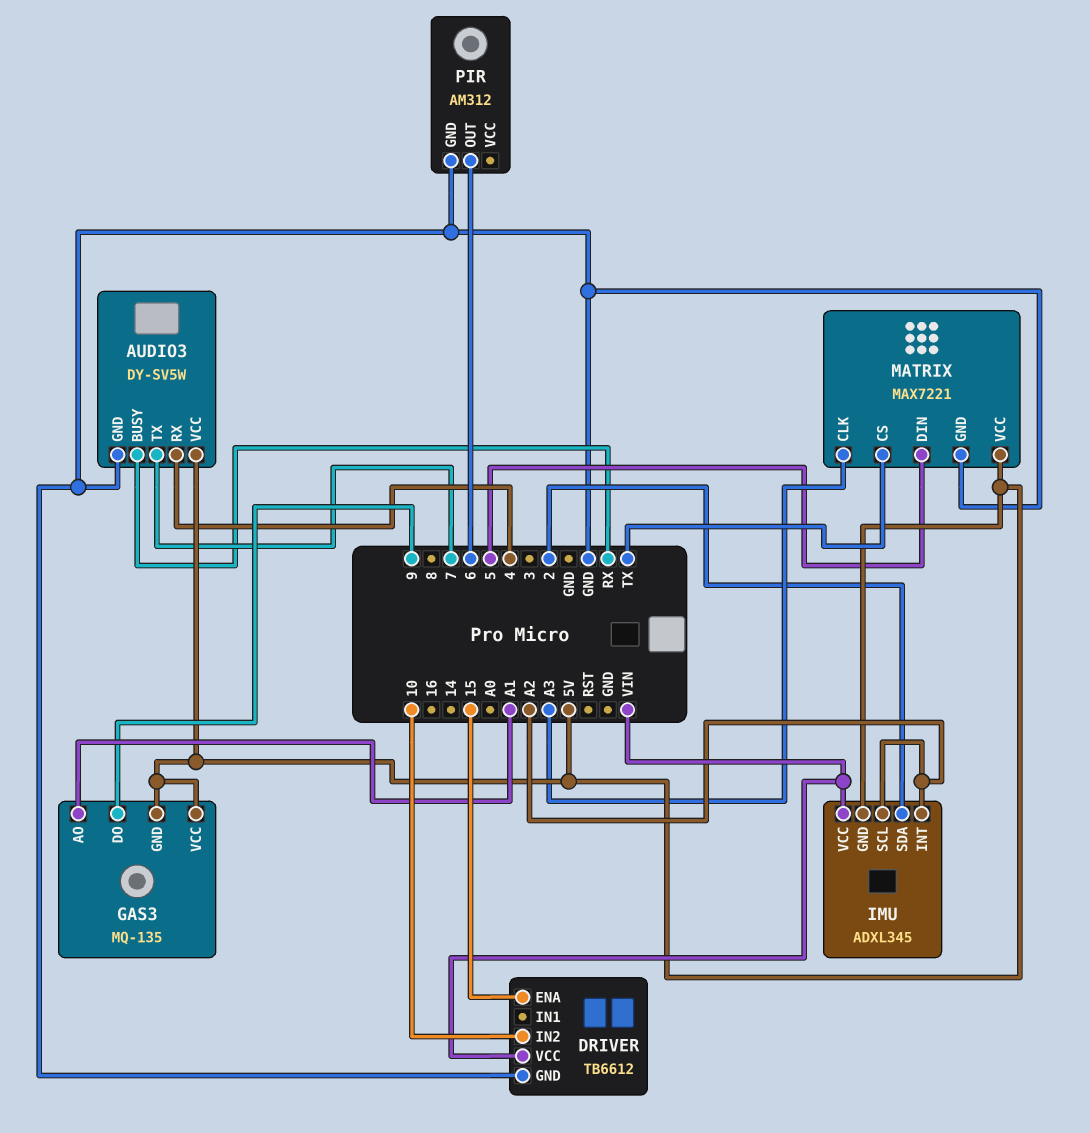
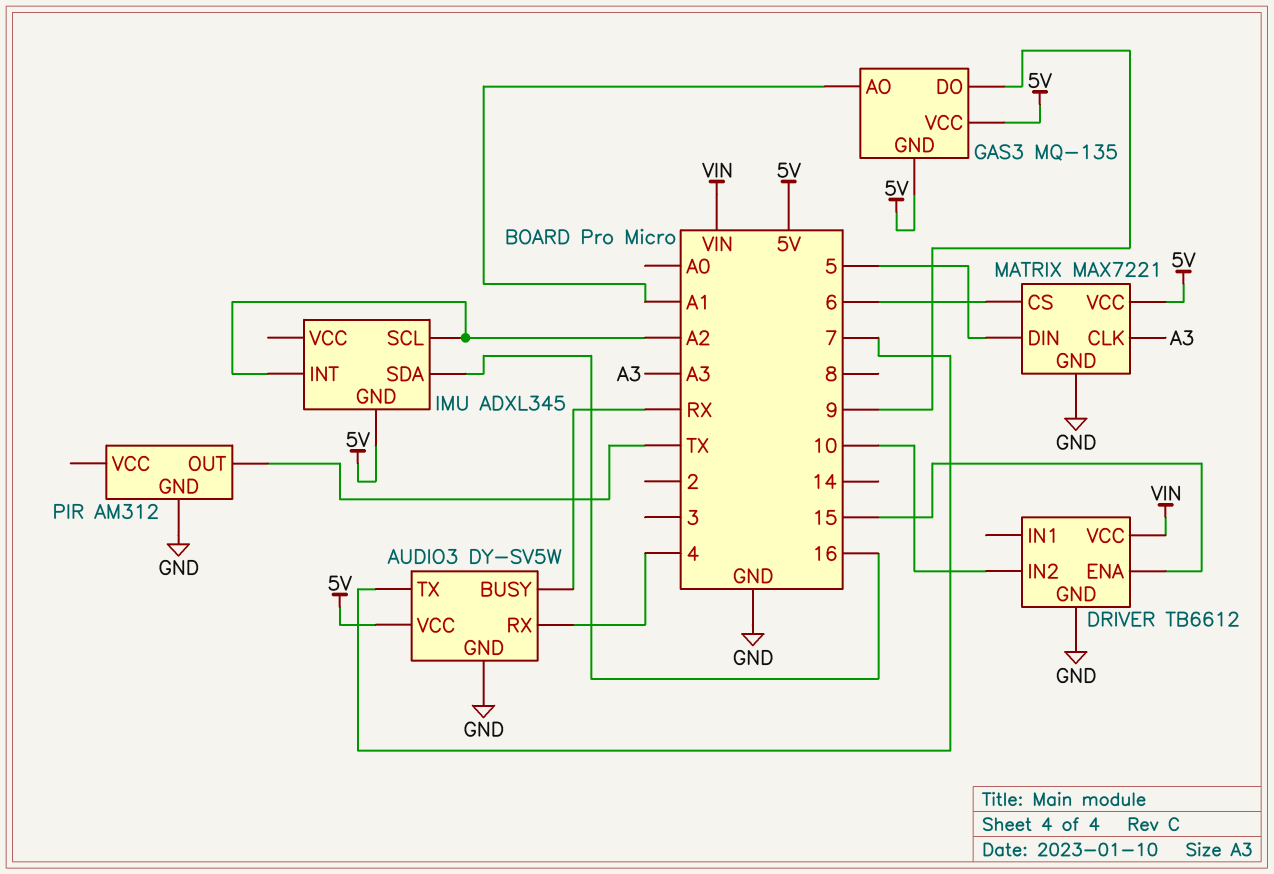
IMU pin SDA: 2 -> 16
IMU pin VCC: VIN -> none
MATRIX pin CS: TX -> 6
PIR pin OUT: 6 -> TX

